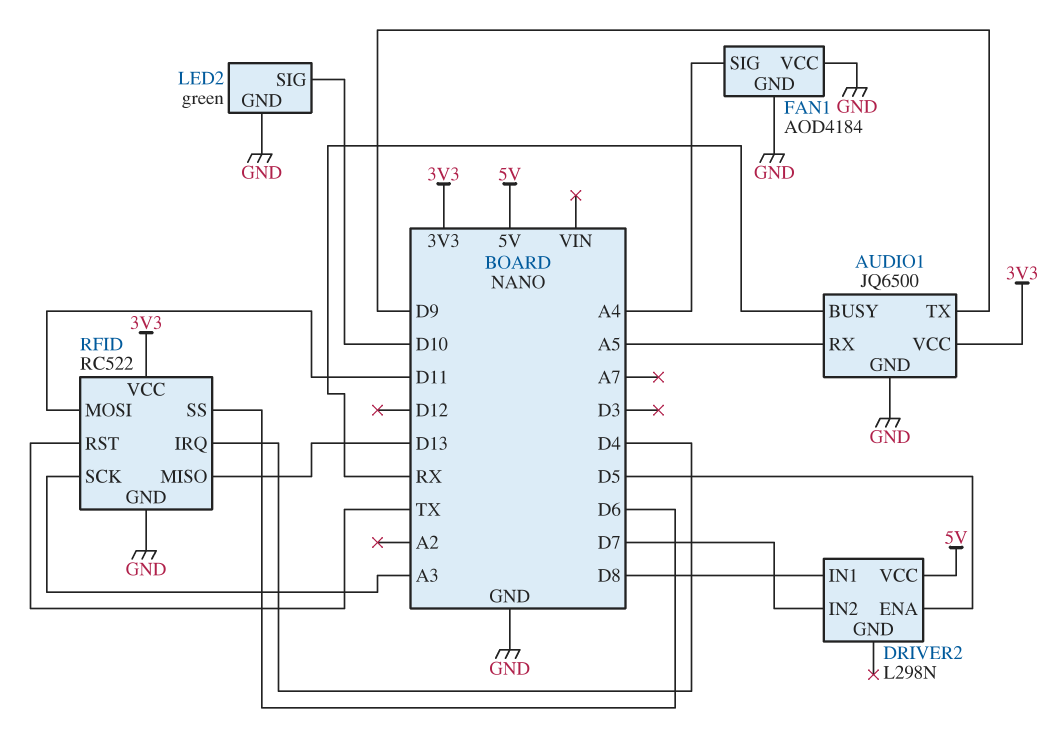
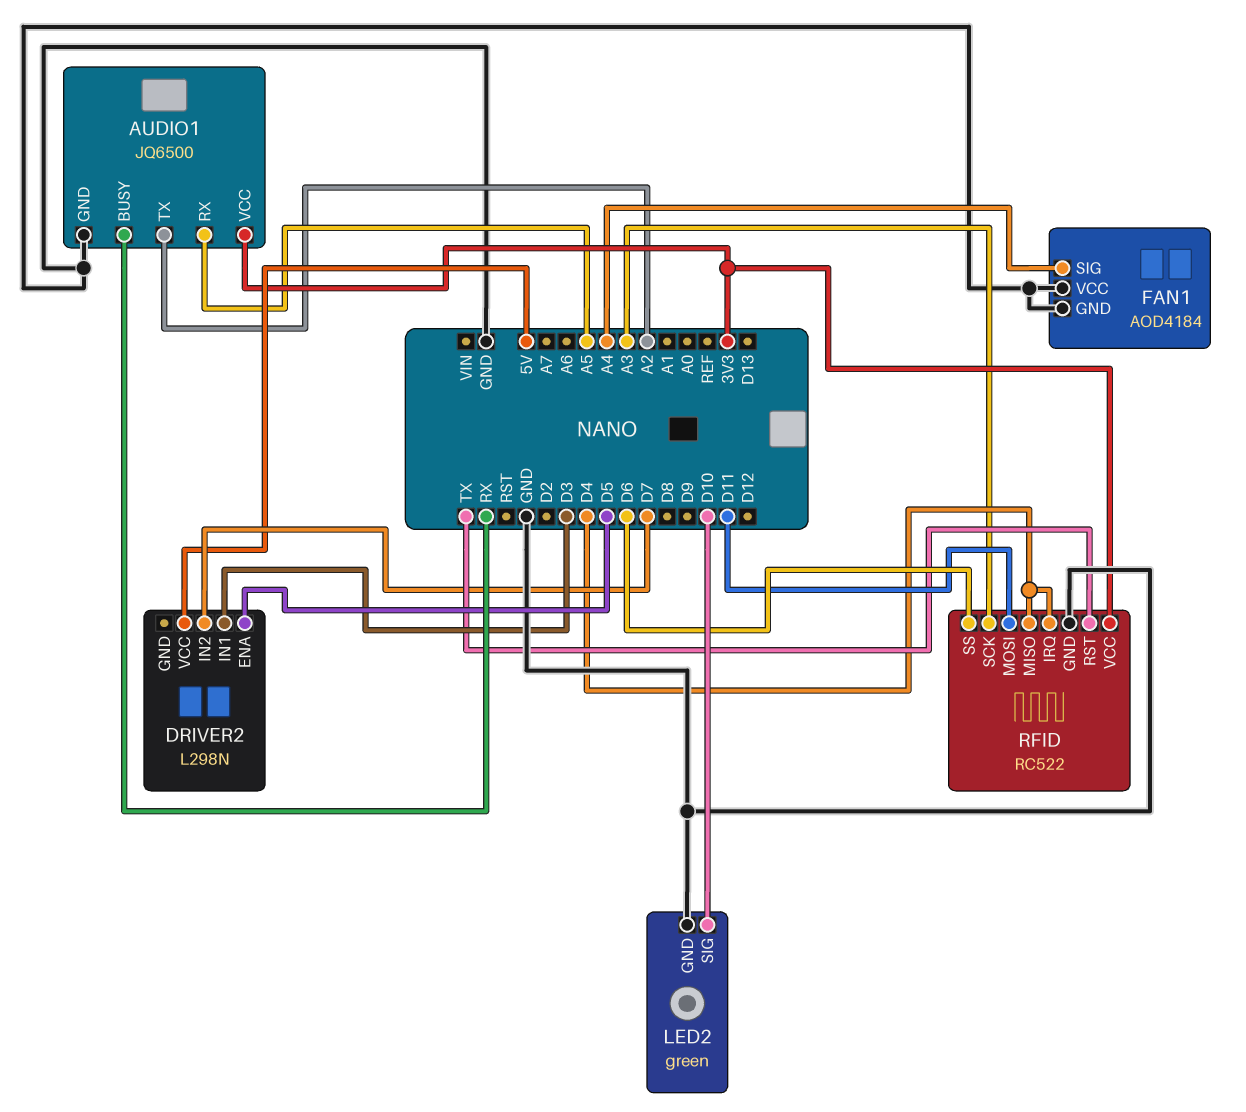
AUDIO1 pin TX: D9 -> A2
DRIVER2 pin IN1: D8 -> D3
RFID pin MISO: D13 -> D4

